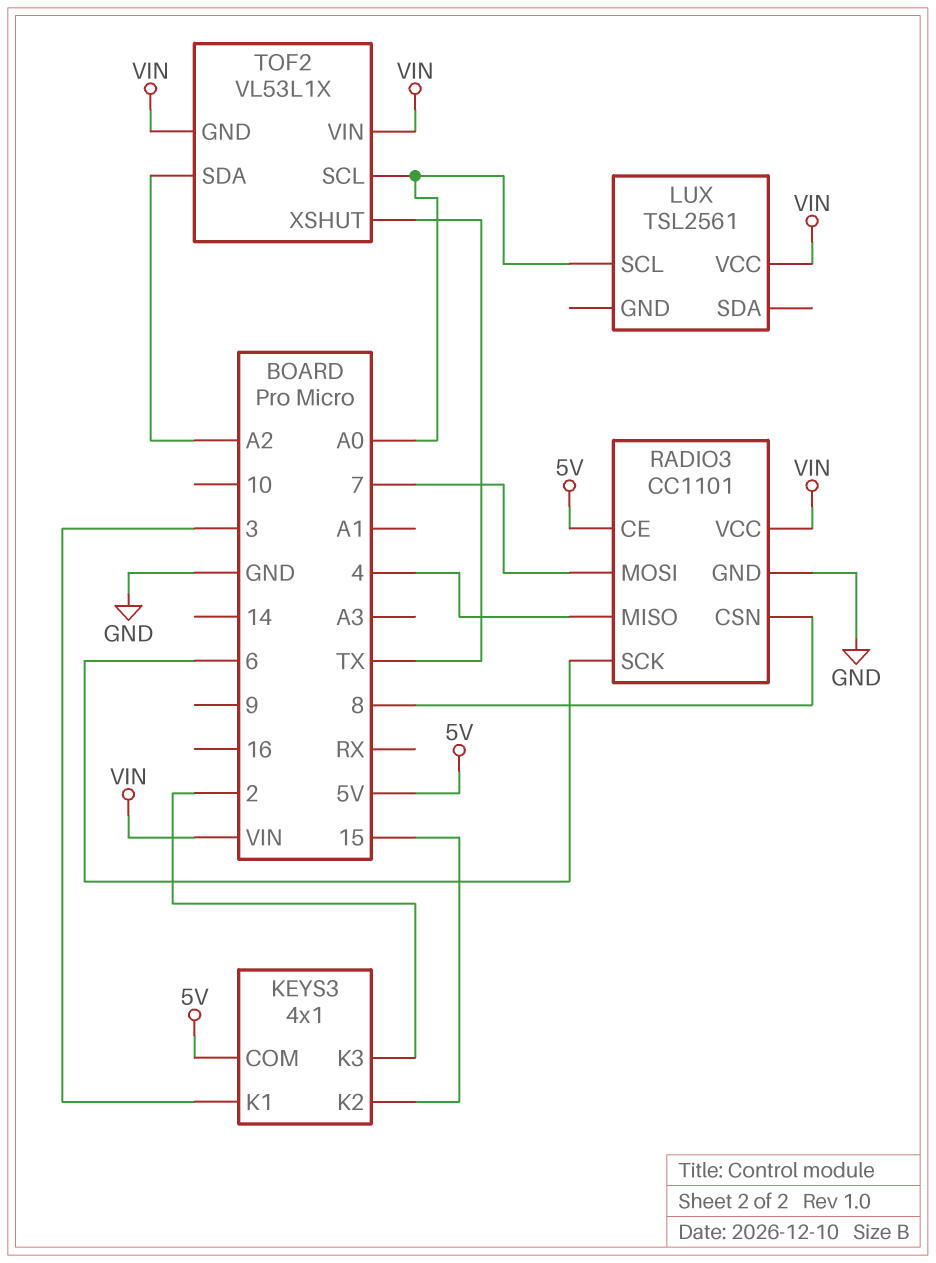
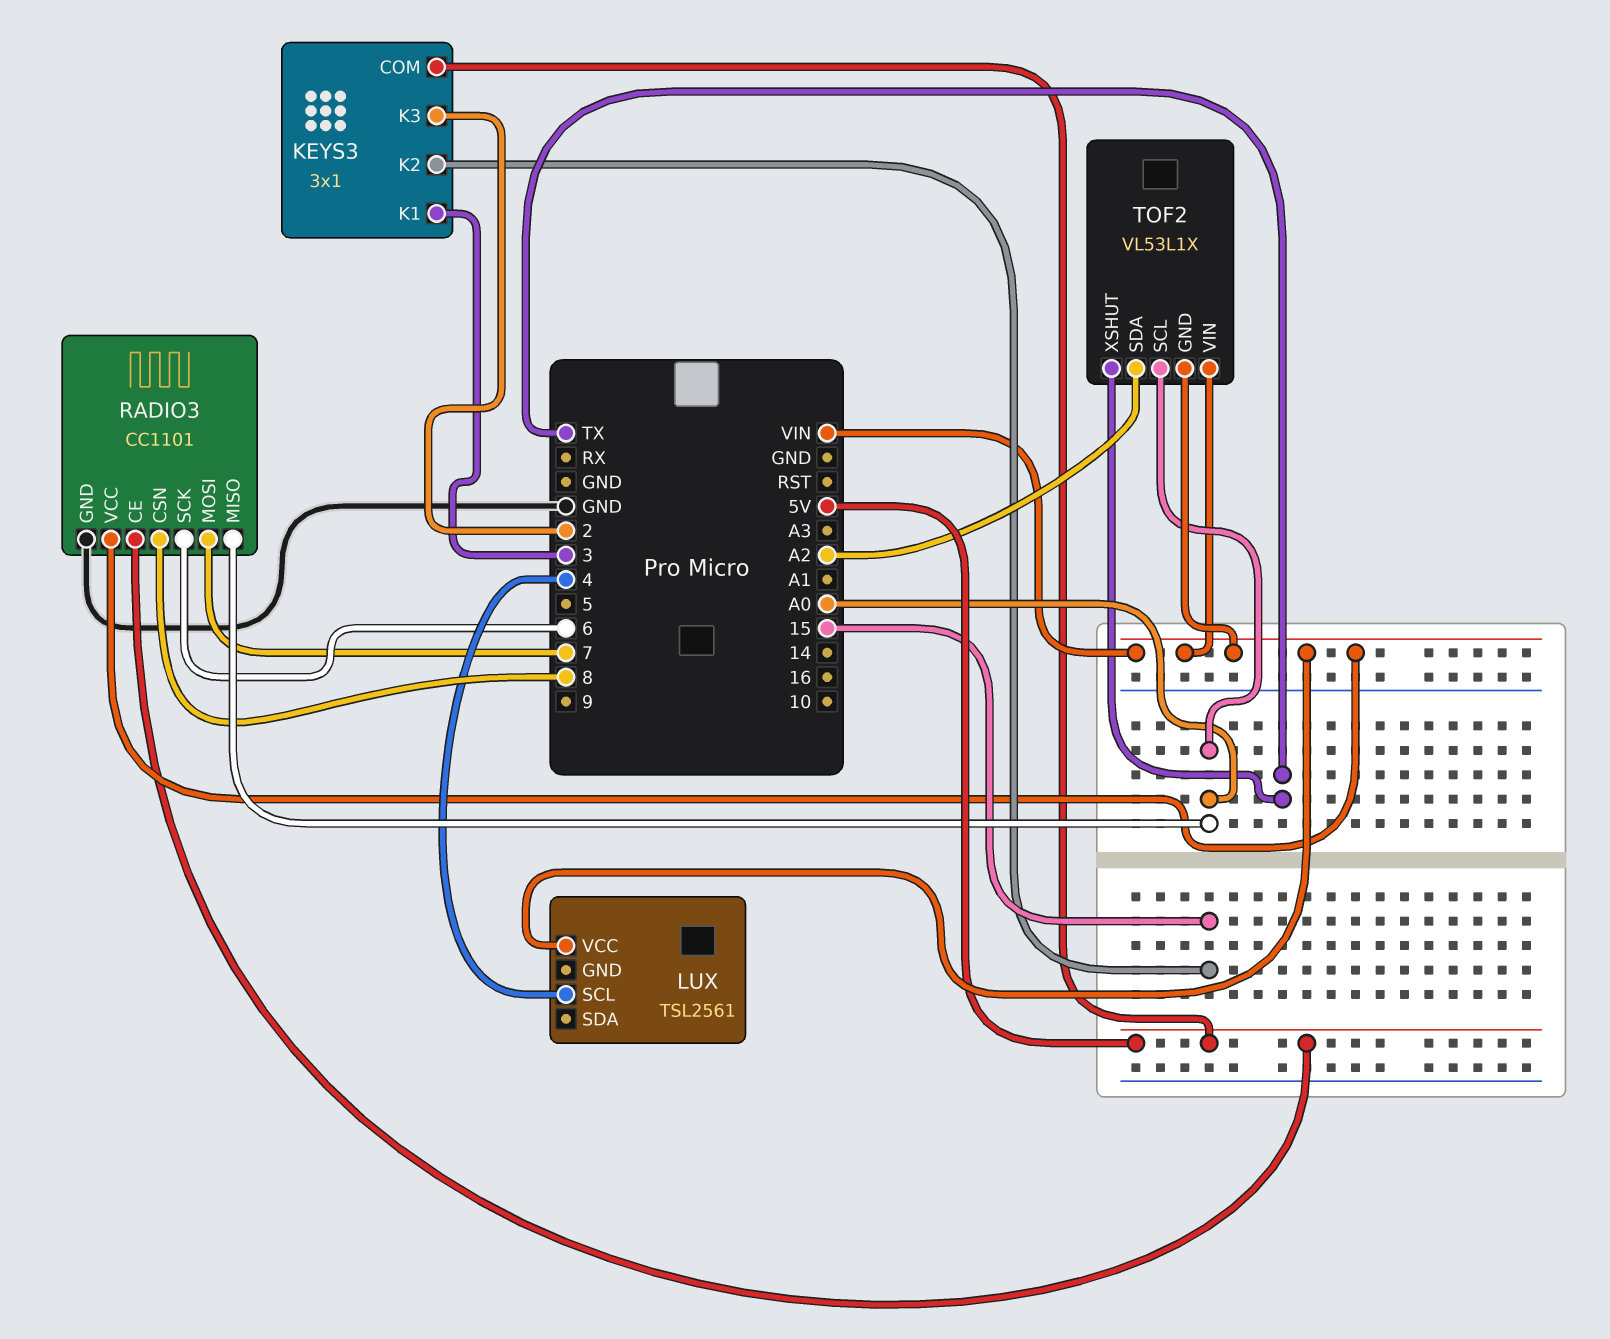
KEYS3: 4x1 -> 3x1
LUX pin SCL: A0 -> 4
RADIO3 pin MISO: 4 -> A0

